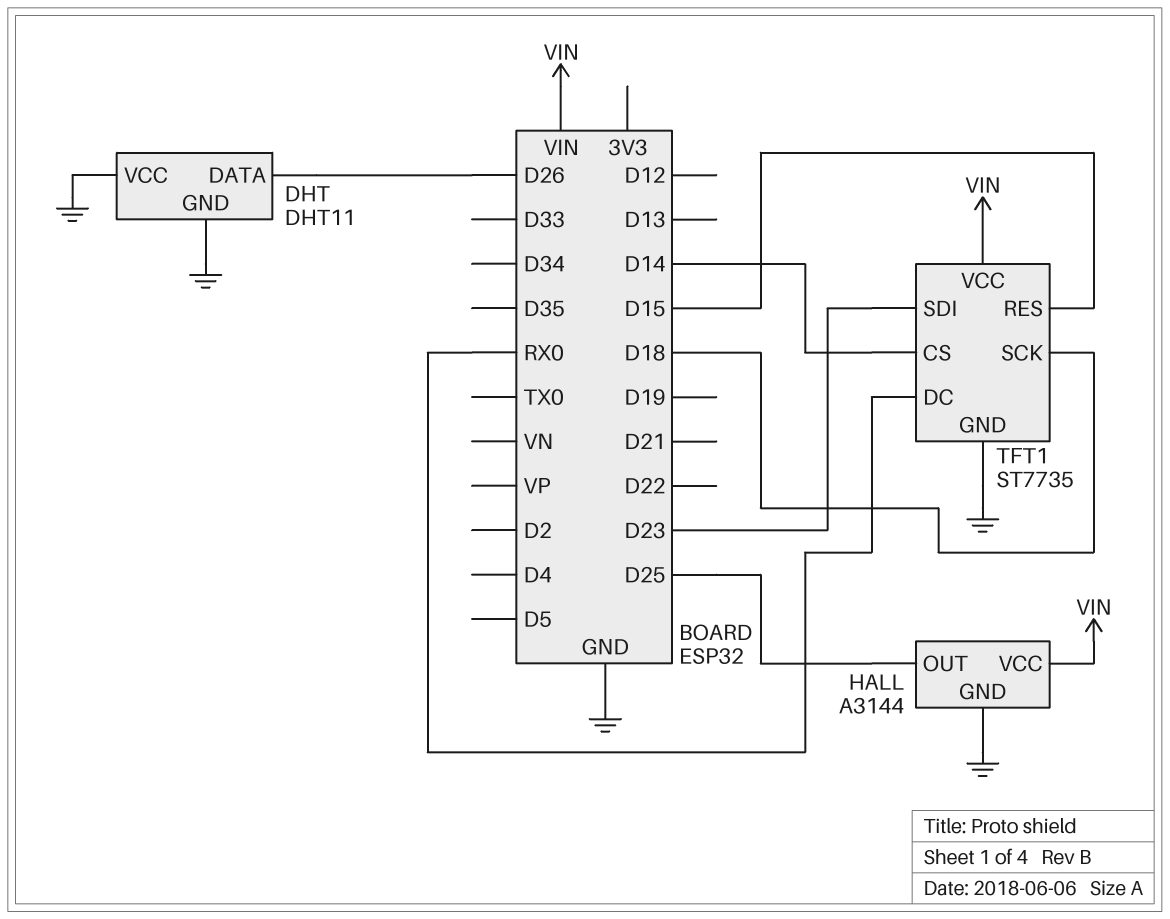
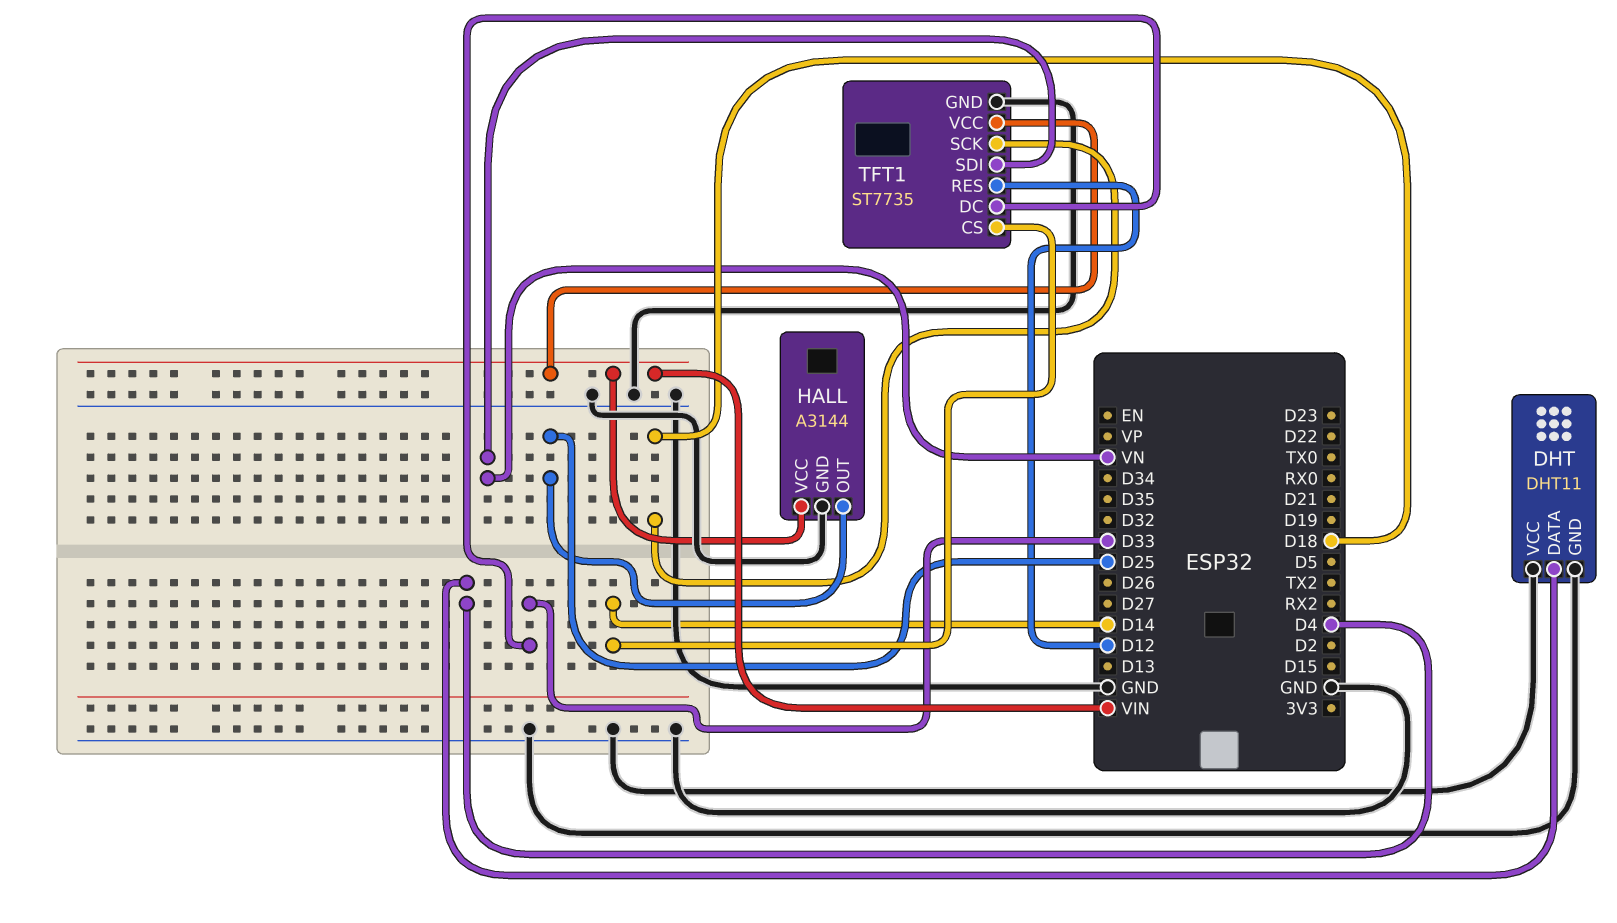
DHT pin DATA: D26 -> D4
TFT1 pin DC: RX0 -> D33
TFT1 pin RES: D15 -> D12
TFT1 pin SDI: D23 -> VN

